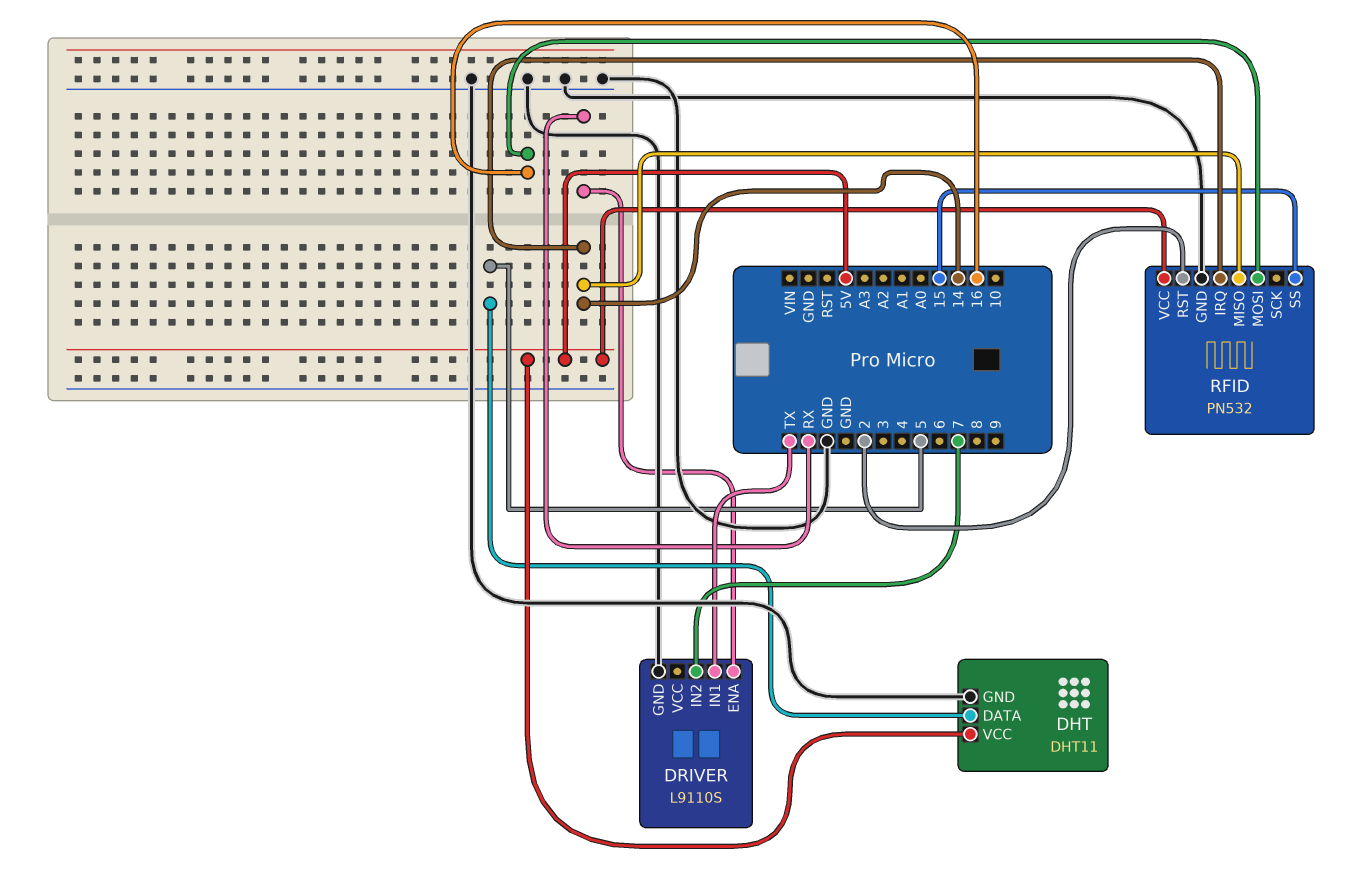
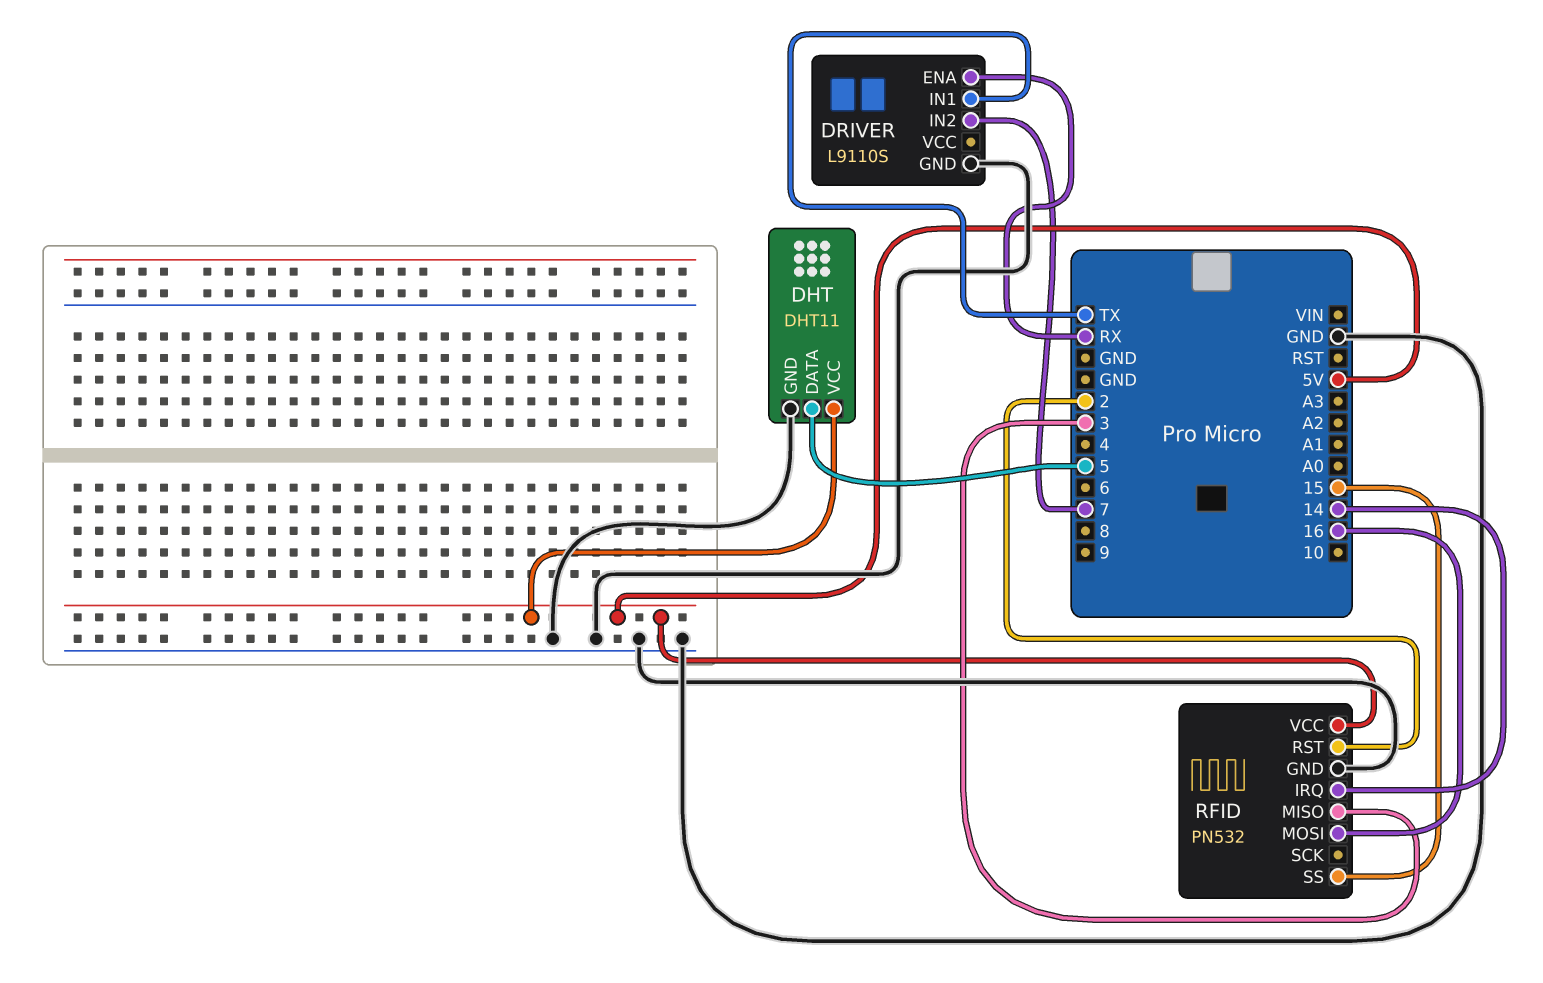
RFID pin MISO: 14 -> 3

